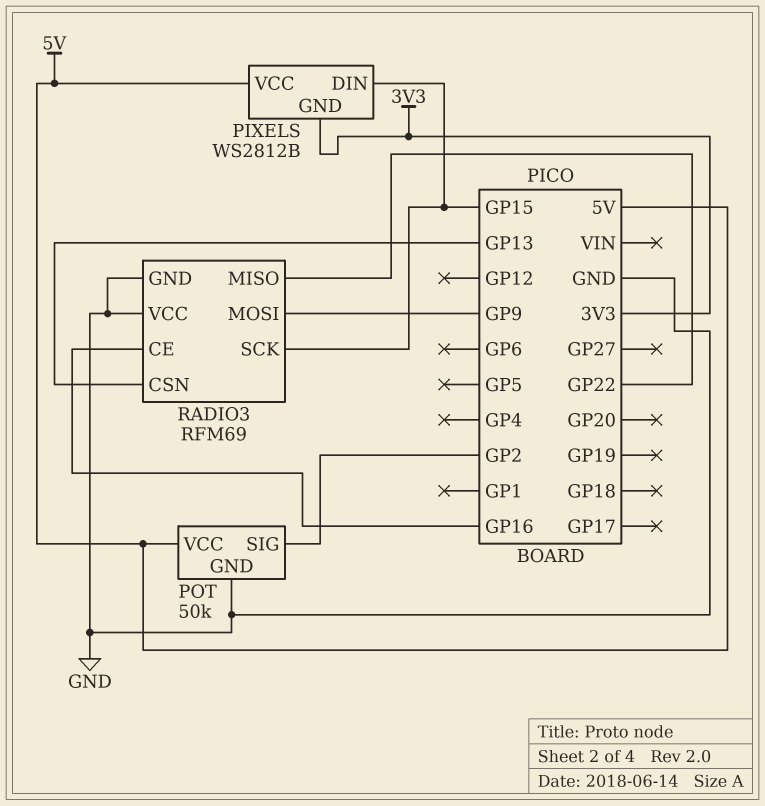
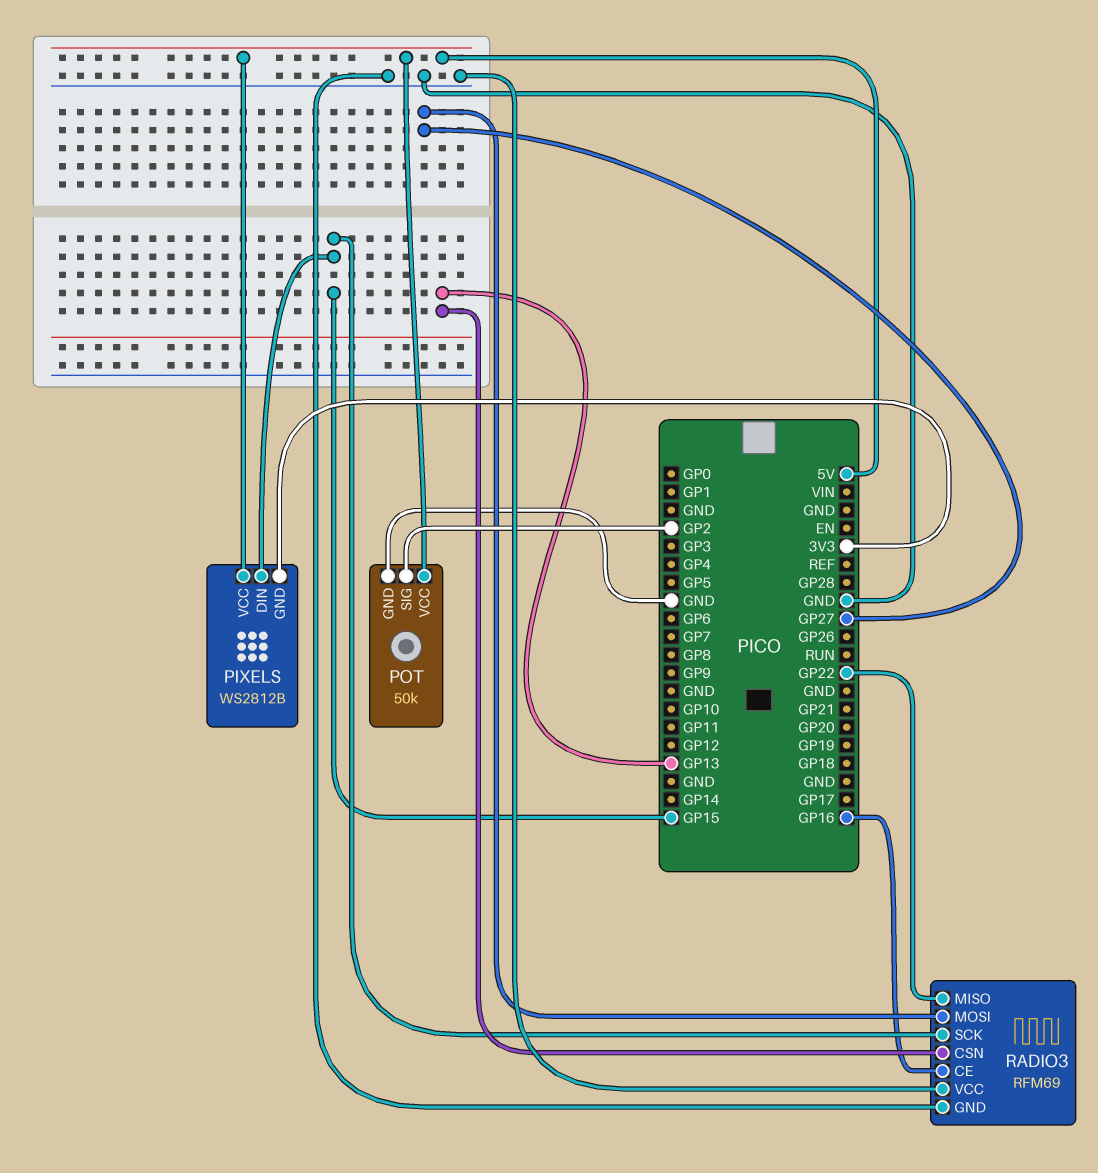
RADIO3 pin MOSI: GP9 -> GP27

